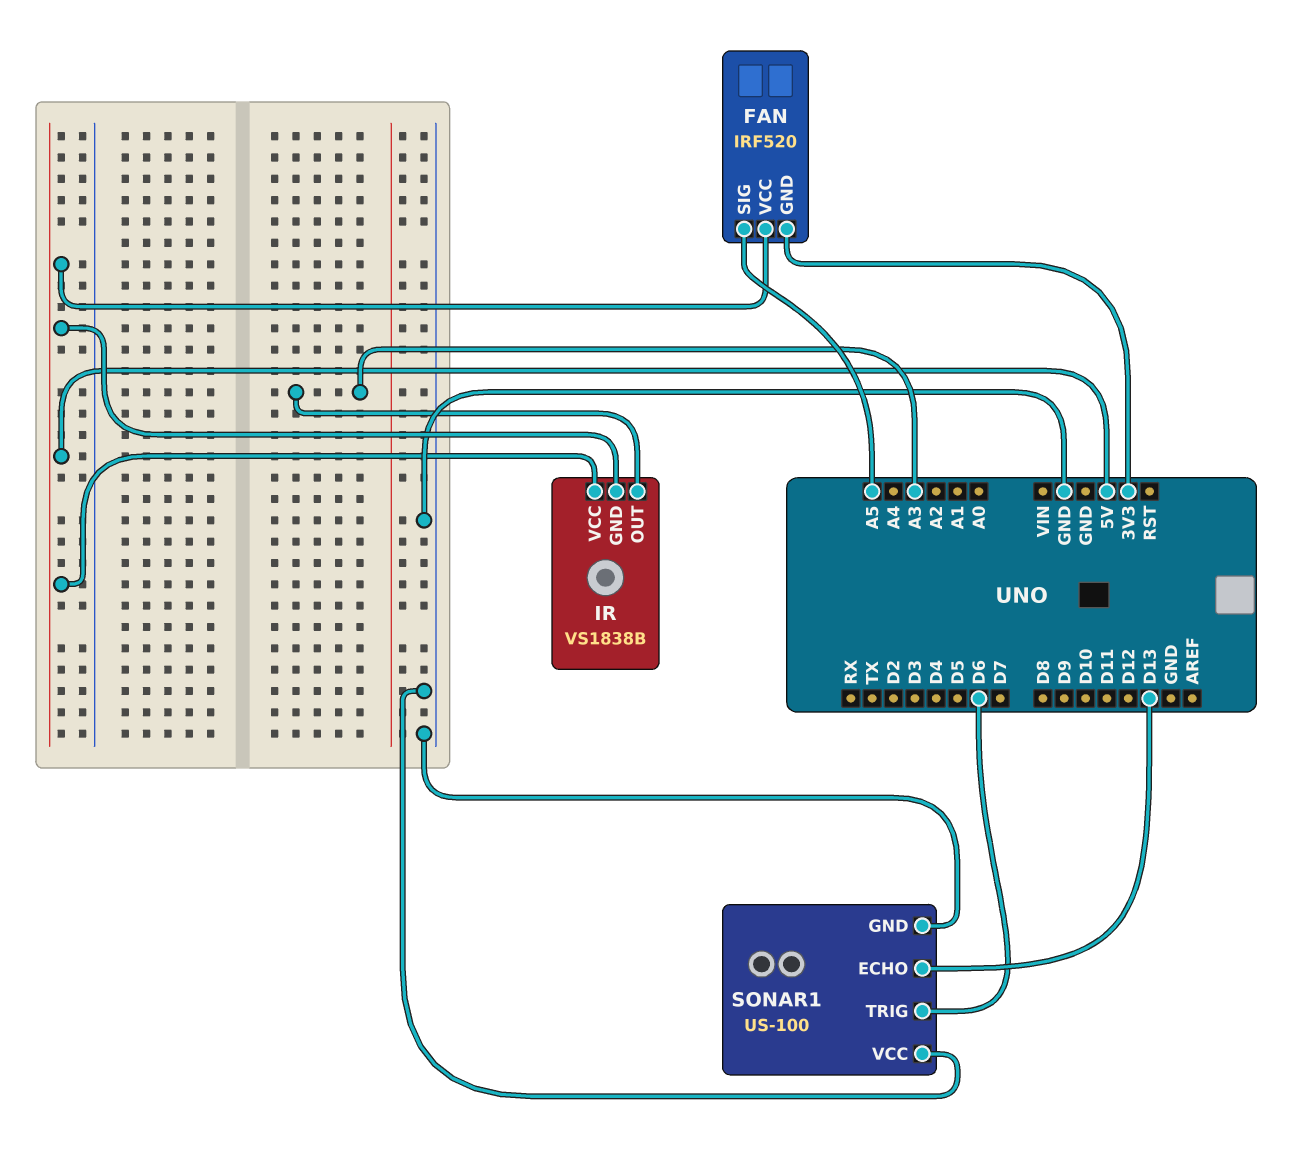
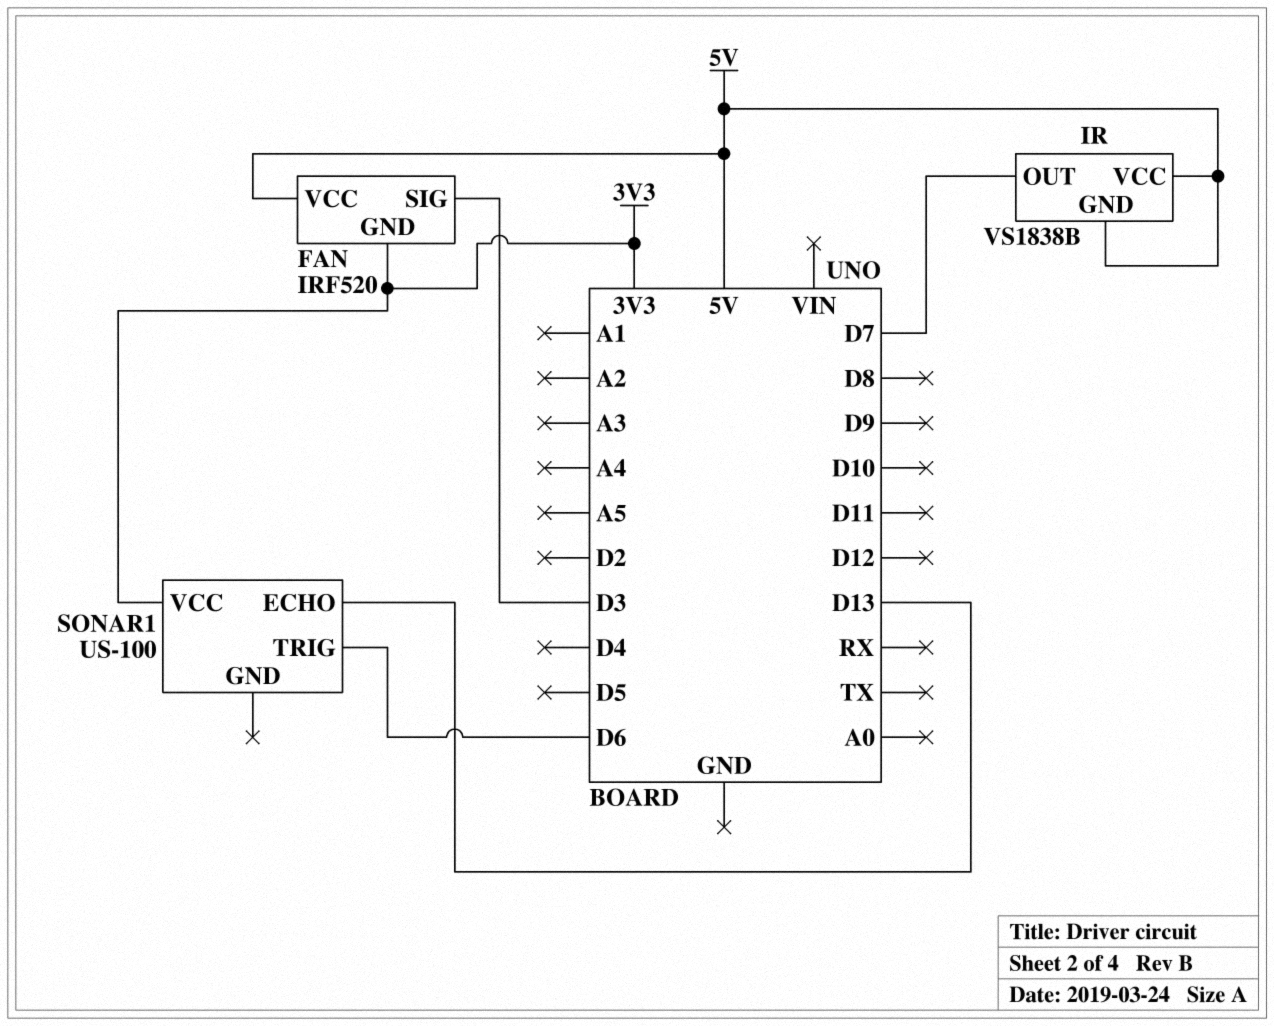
FAN pin SIG: A5 -> D3
IR pin OUT: A3 -> D7
SONAR1 pin GND: GND -> none
SONAR1 pin VCC: GND -> 3V3

